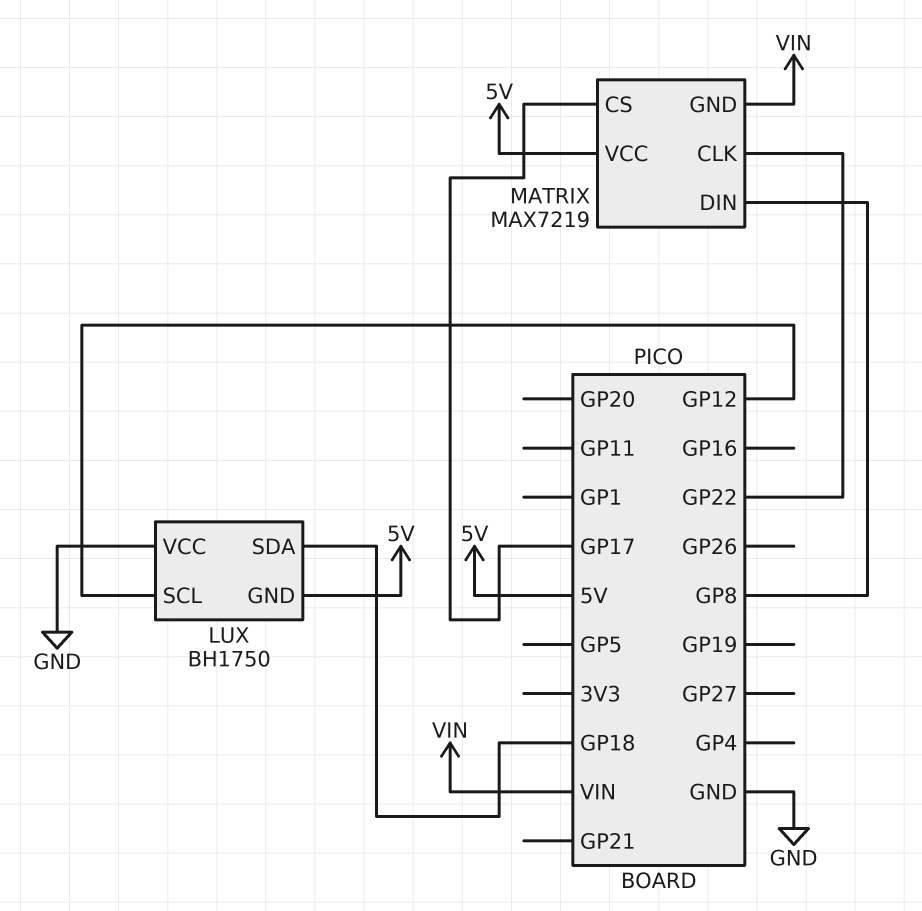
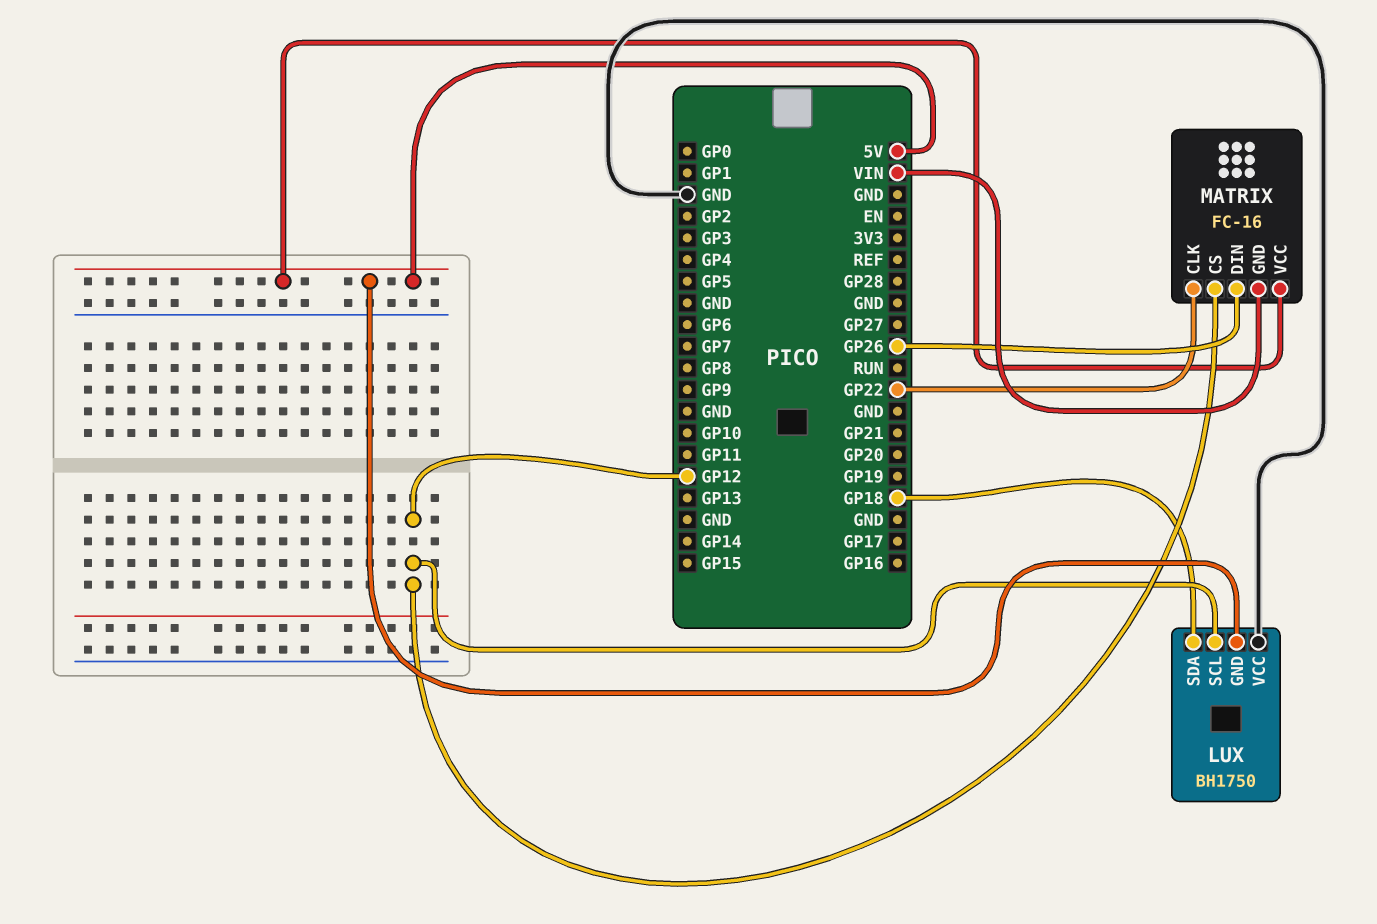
MATRIX: MAX7219 -> FC-16
MATRIX pin CS: GP17 -> GP12
MATRIX pin DIN: GP8 -> GP26

